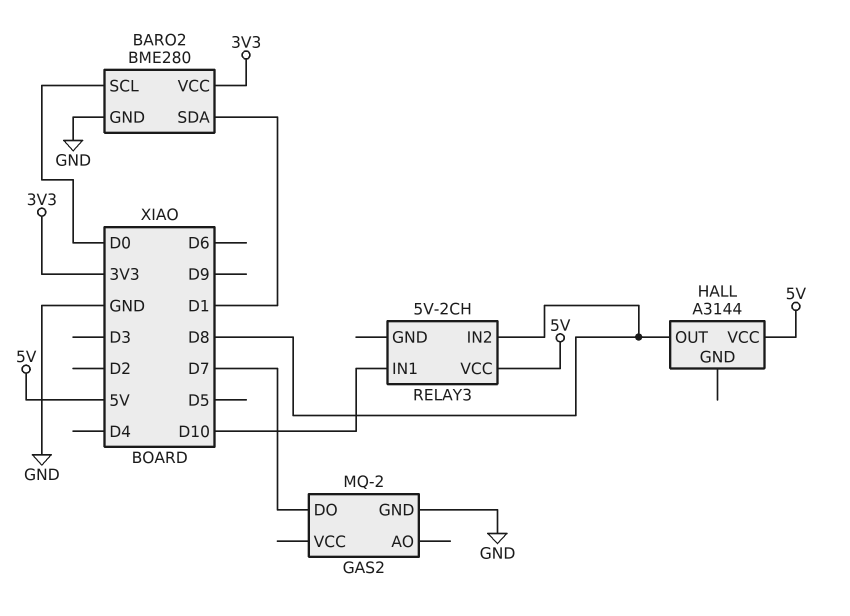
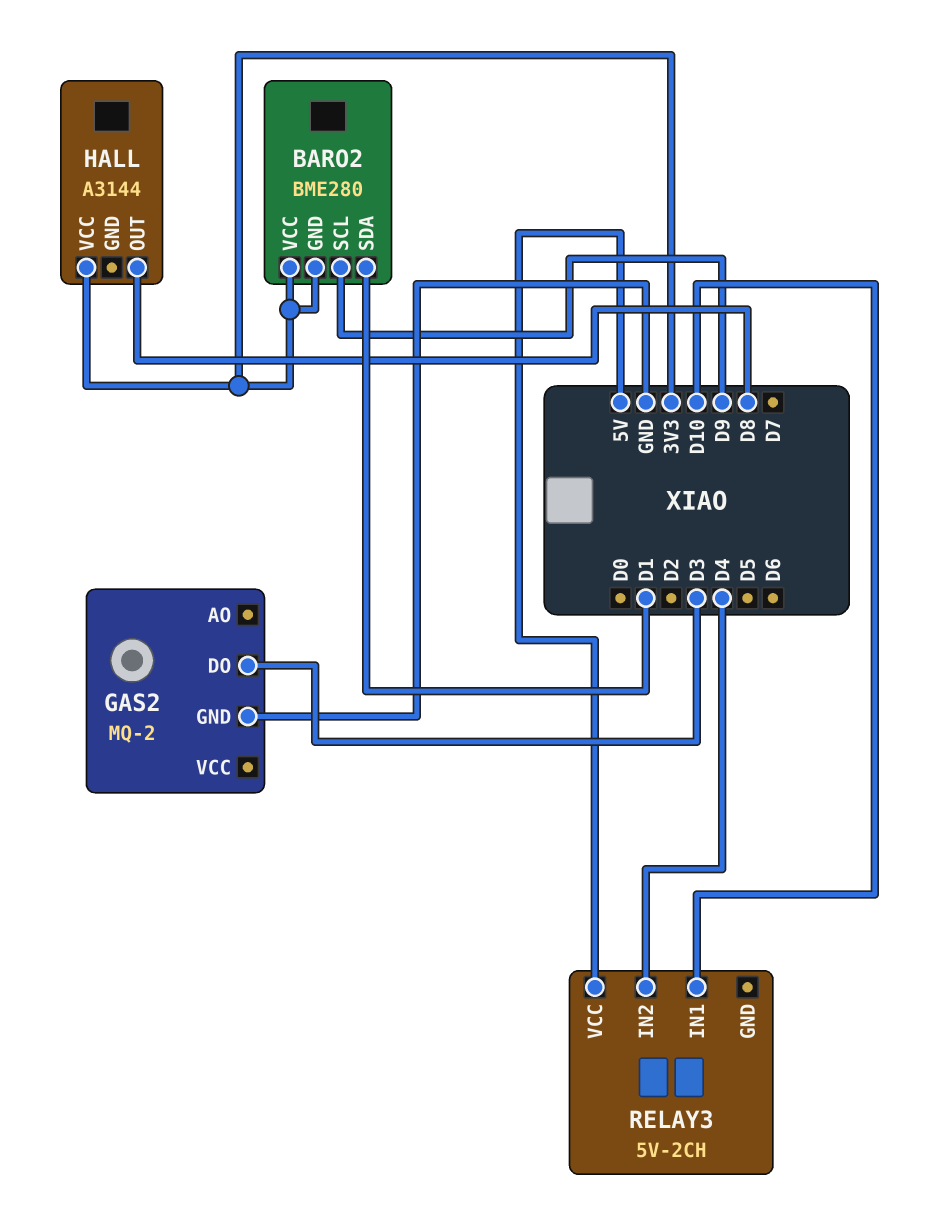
BARO2 pin GND: GND -> 3V3
BARO2 pin SCL: D0 -> D9
GAS2 pin DO: D7 -> D3
HALL pin VCC: 5V -> 3V3
RELAY3 pin IN2: D8 -> D4

